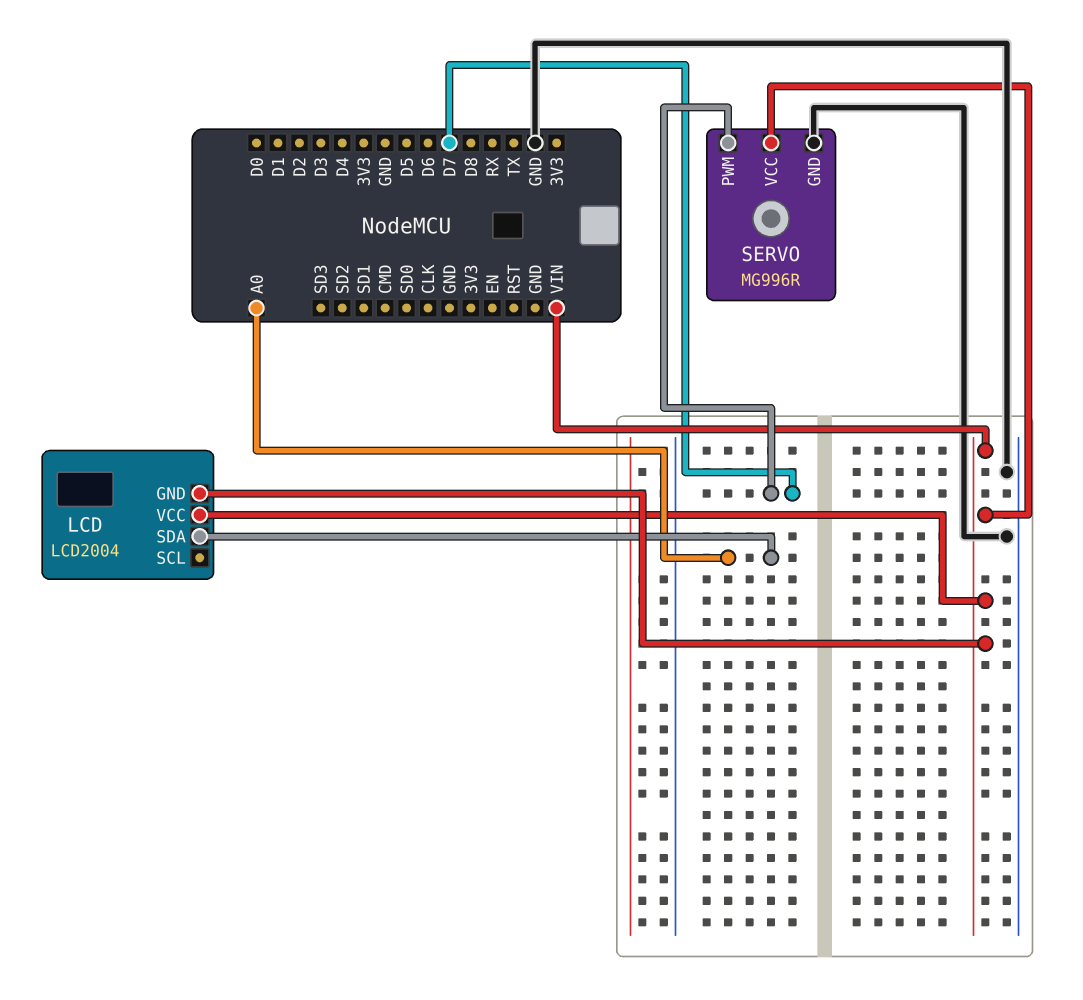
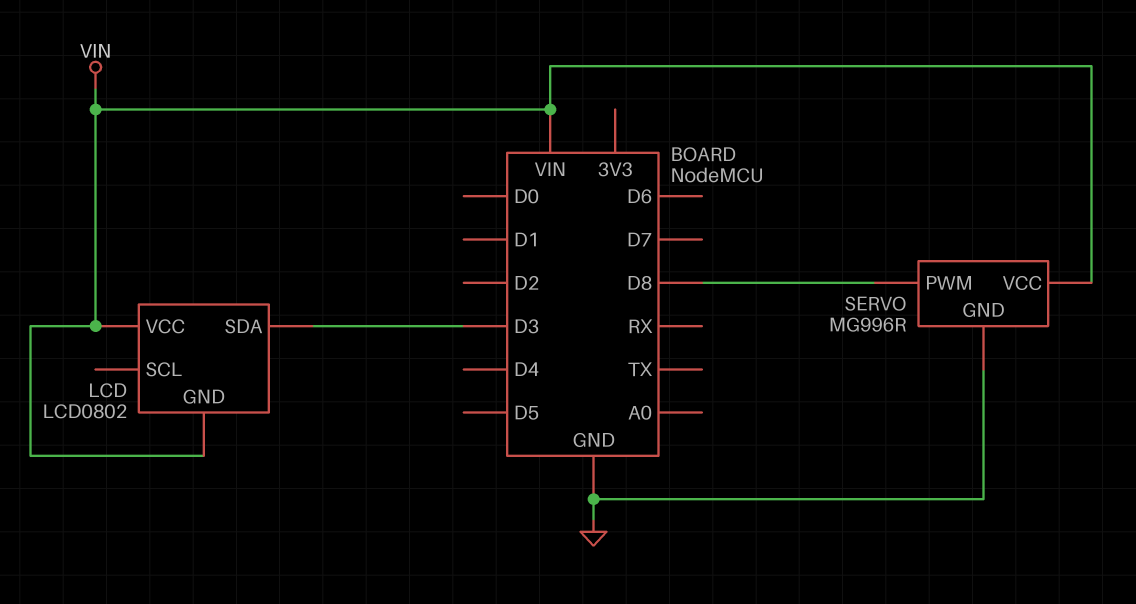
LCD: LCD2004 -> LCD0802
LCD pin SDA: A0 -> D3
SERVO pin PWM: D7 -> D8

